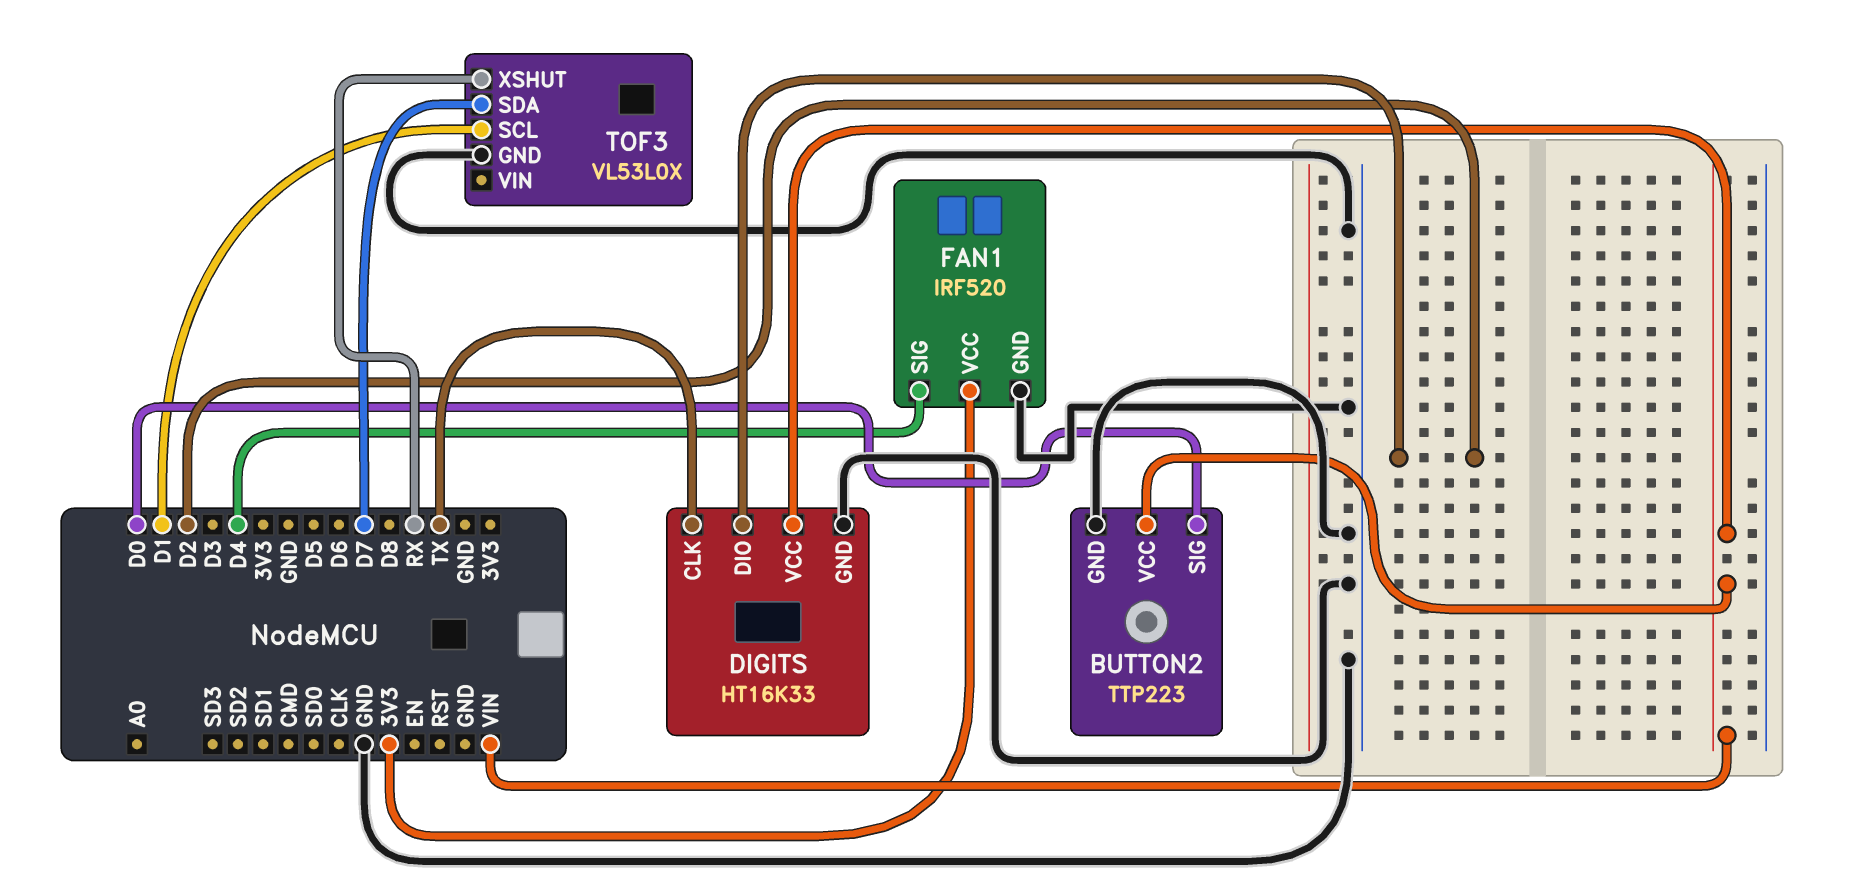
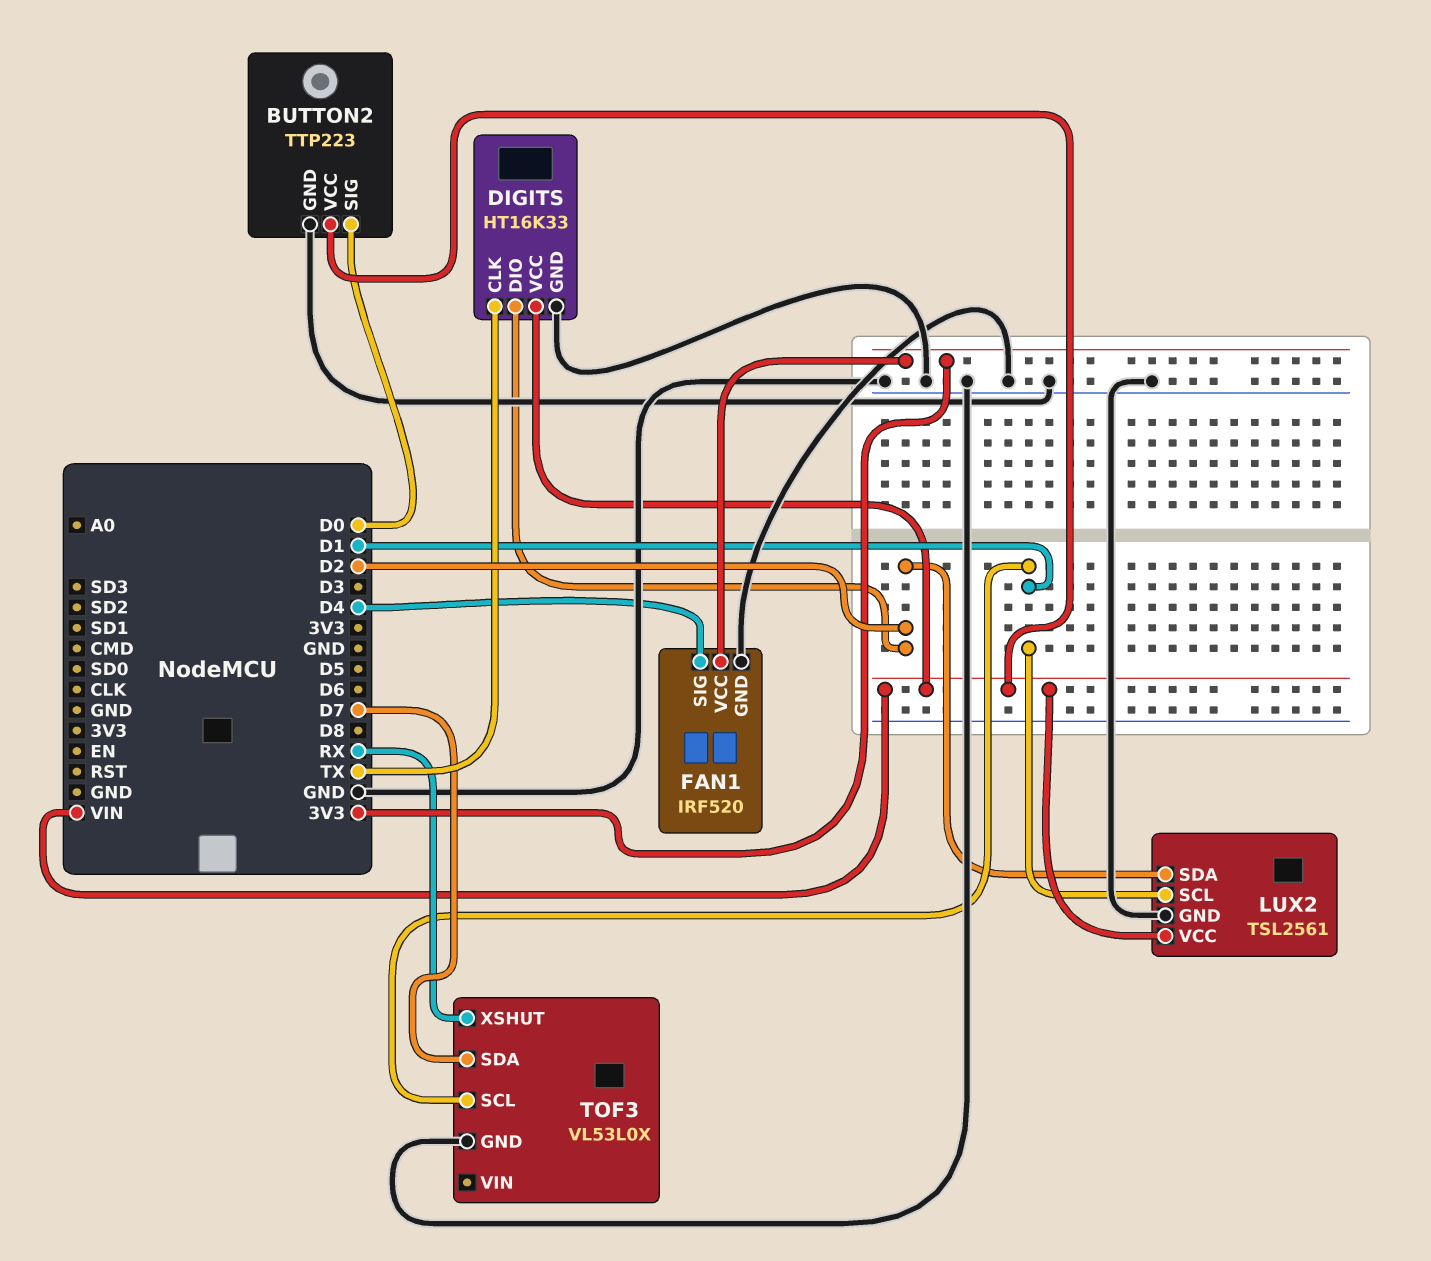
LUX2: none -> TSL2561
LUX2 pin GND: none -> GND
LUX2 pin SCL: none -> D1
LUX2 pin SDA: none -> D2
LUX2 pin VCC: none -> VIN

